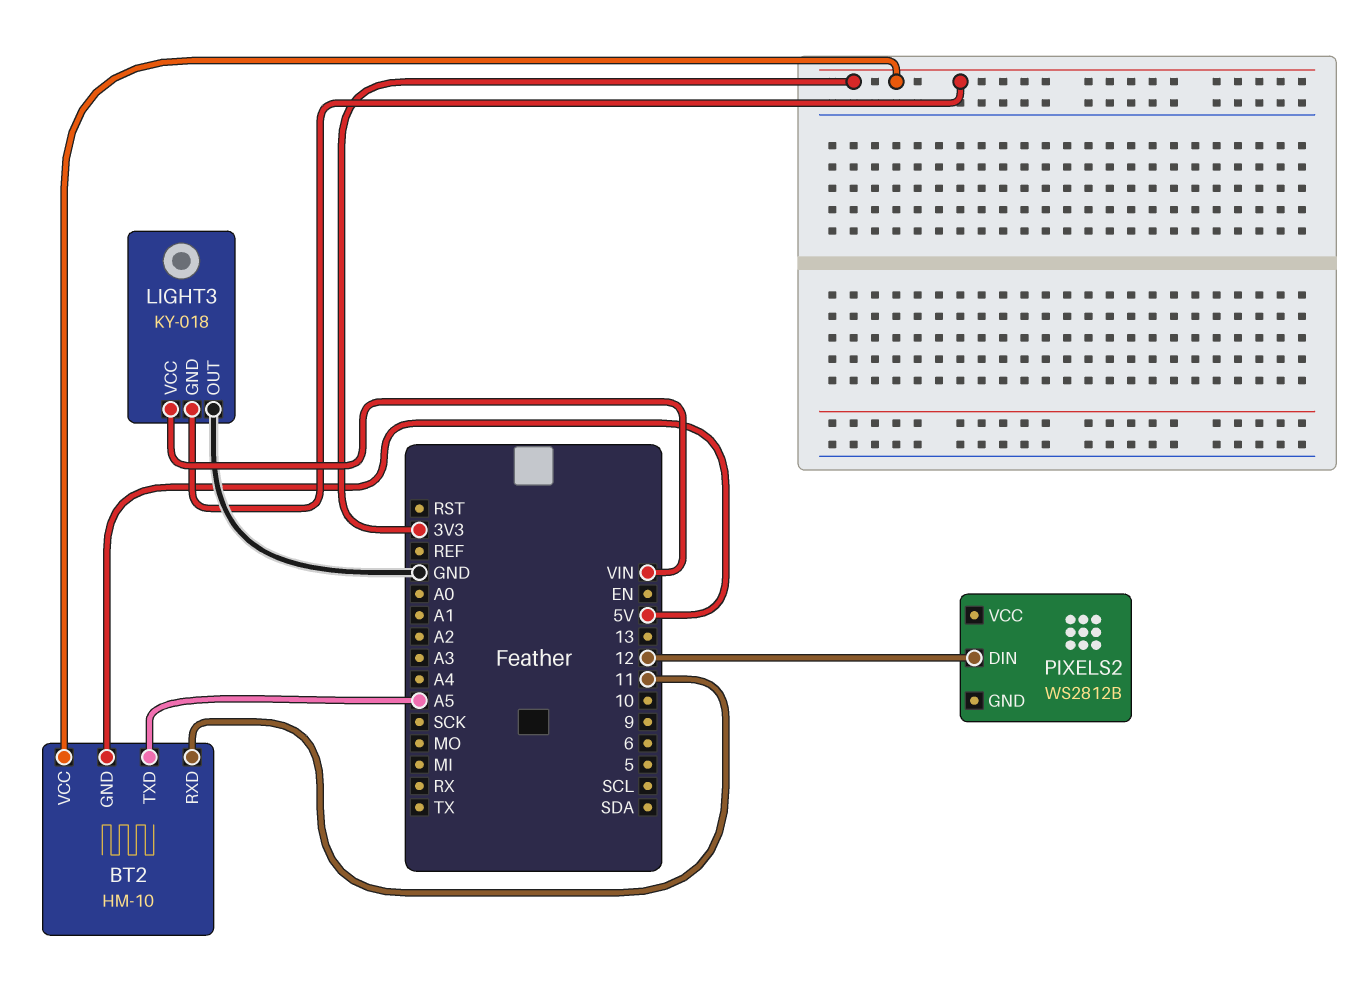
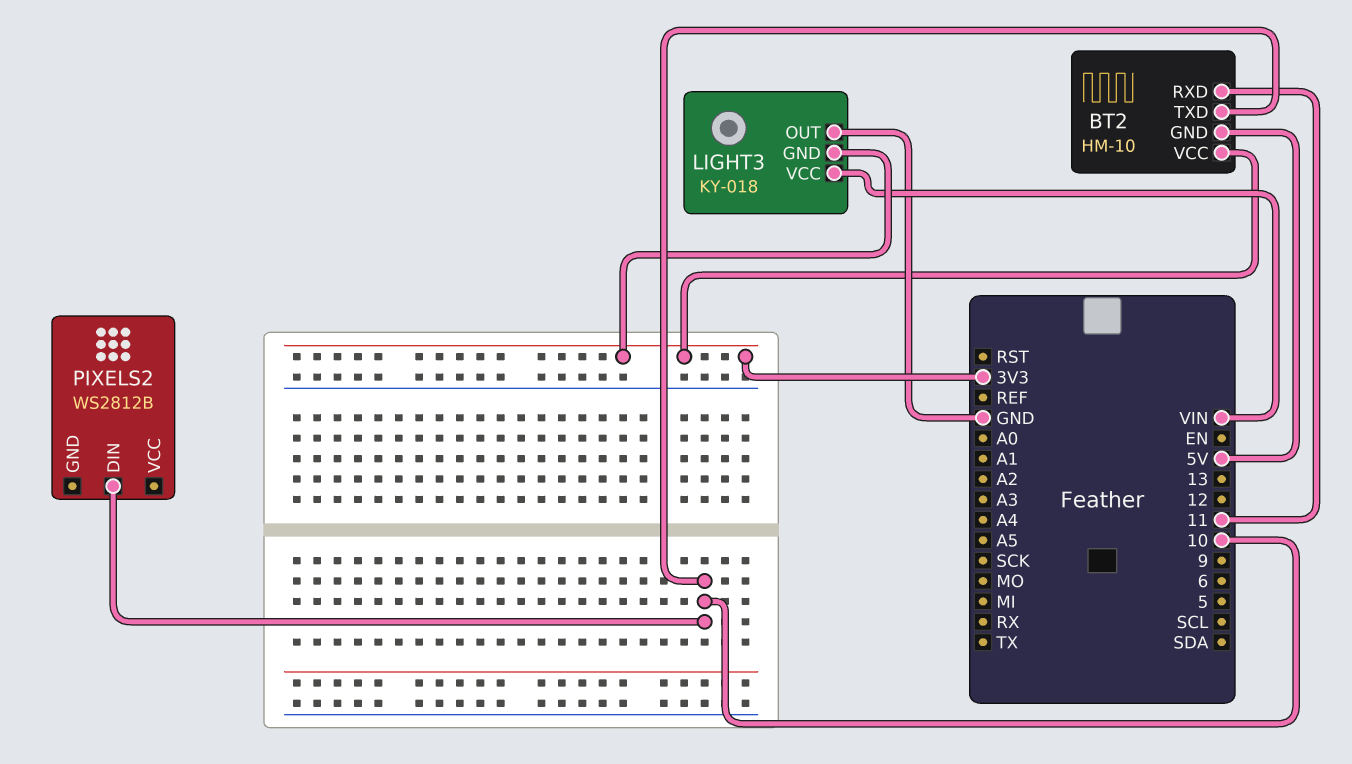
BT2 pin TXD: A5 -> 10
PIXELS2 pin DIN: 12 -> 10

